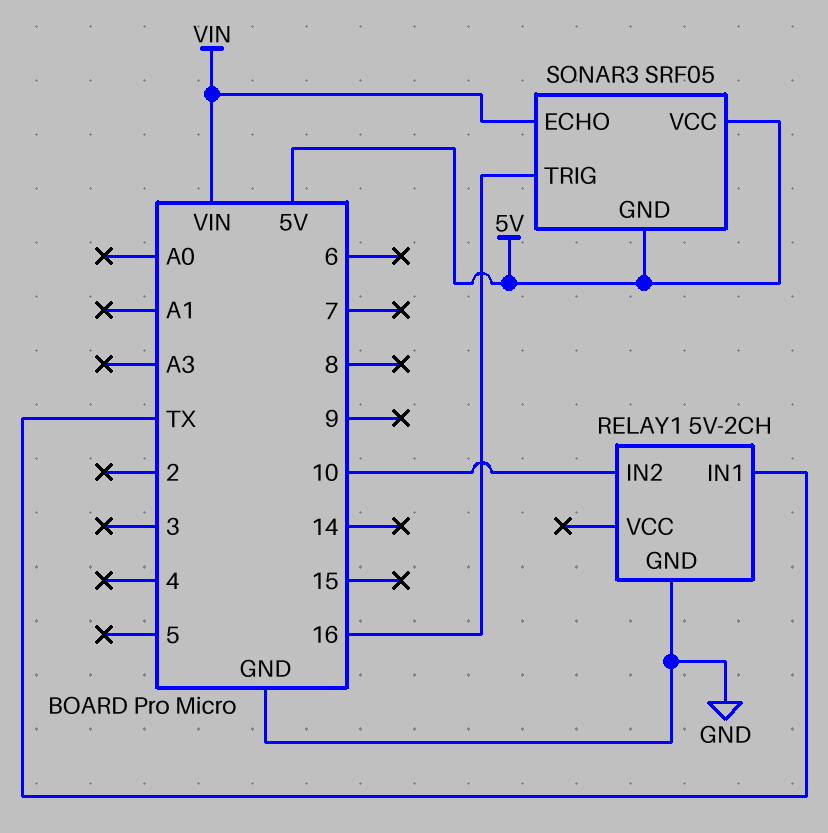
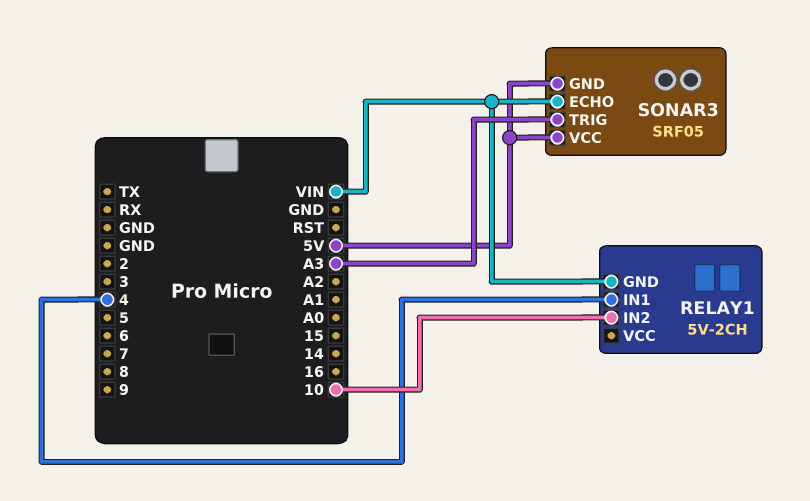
RELAY1 pin GND: GND -> VIN
RELAY1 pin IN1: TX -> 4
SONAR3 pin TRIG: 16 -> A3

